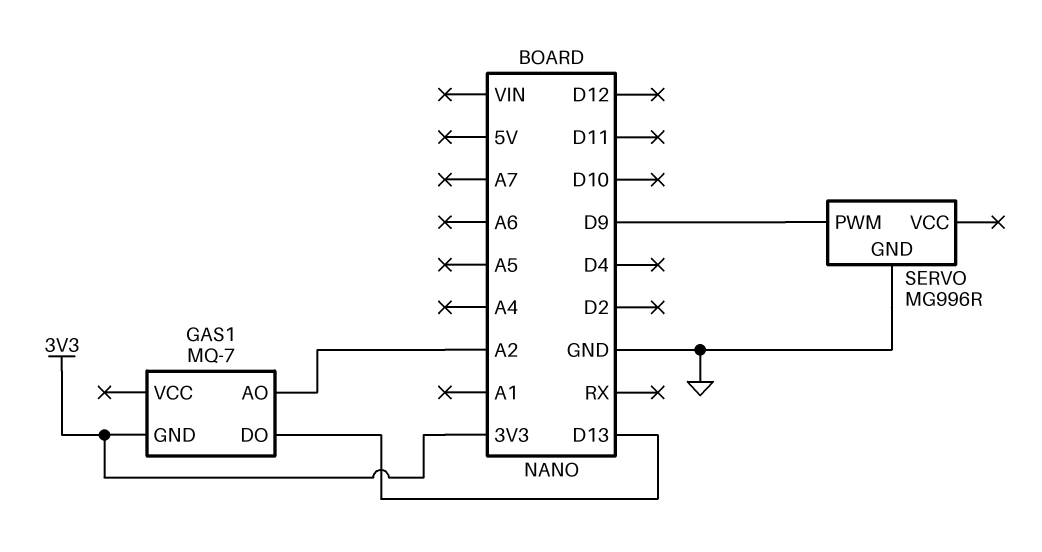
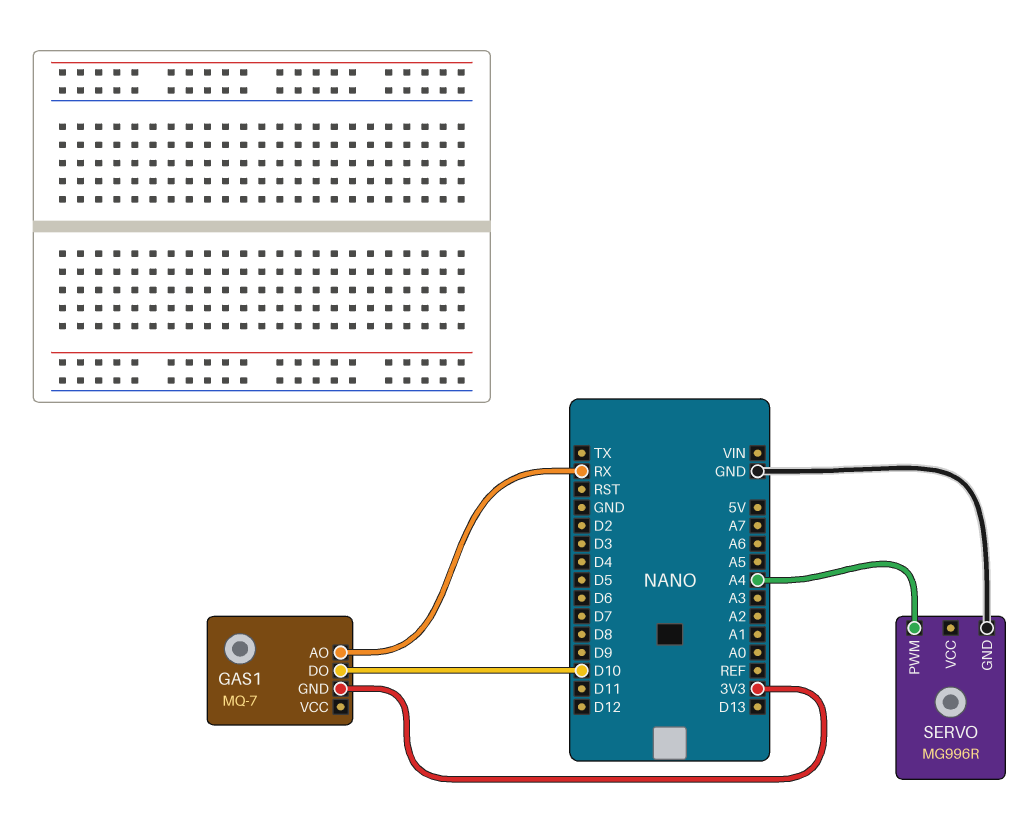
GAS1 pin AO: A2 -> RX
GAS1 pin DO: D13 -> D10
SERVO pin PWM: D9 -> A4

